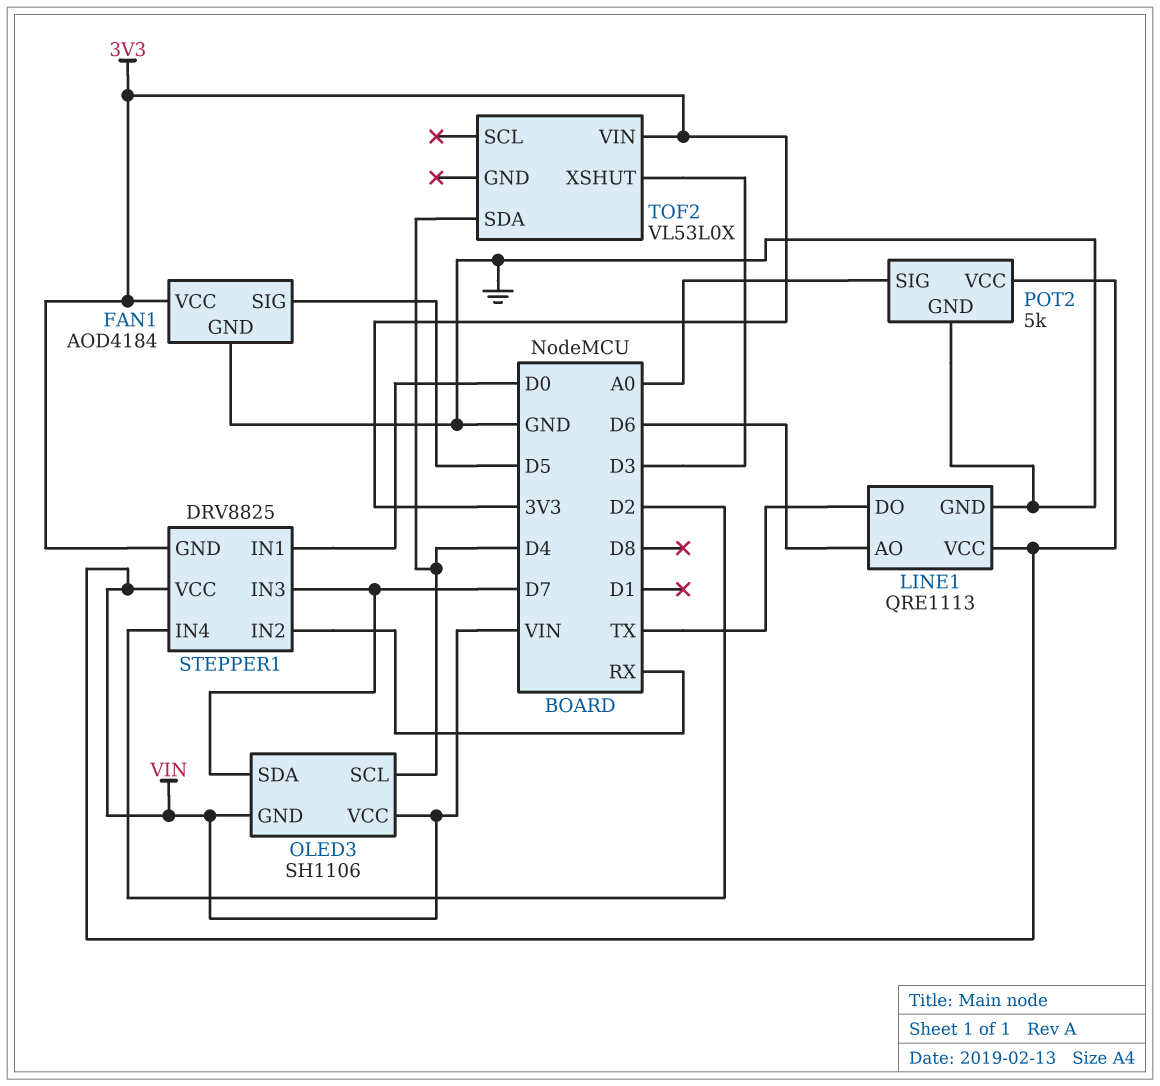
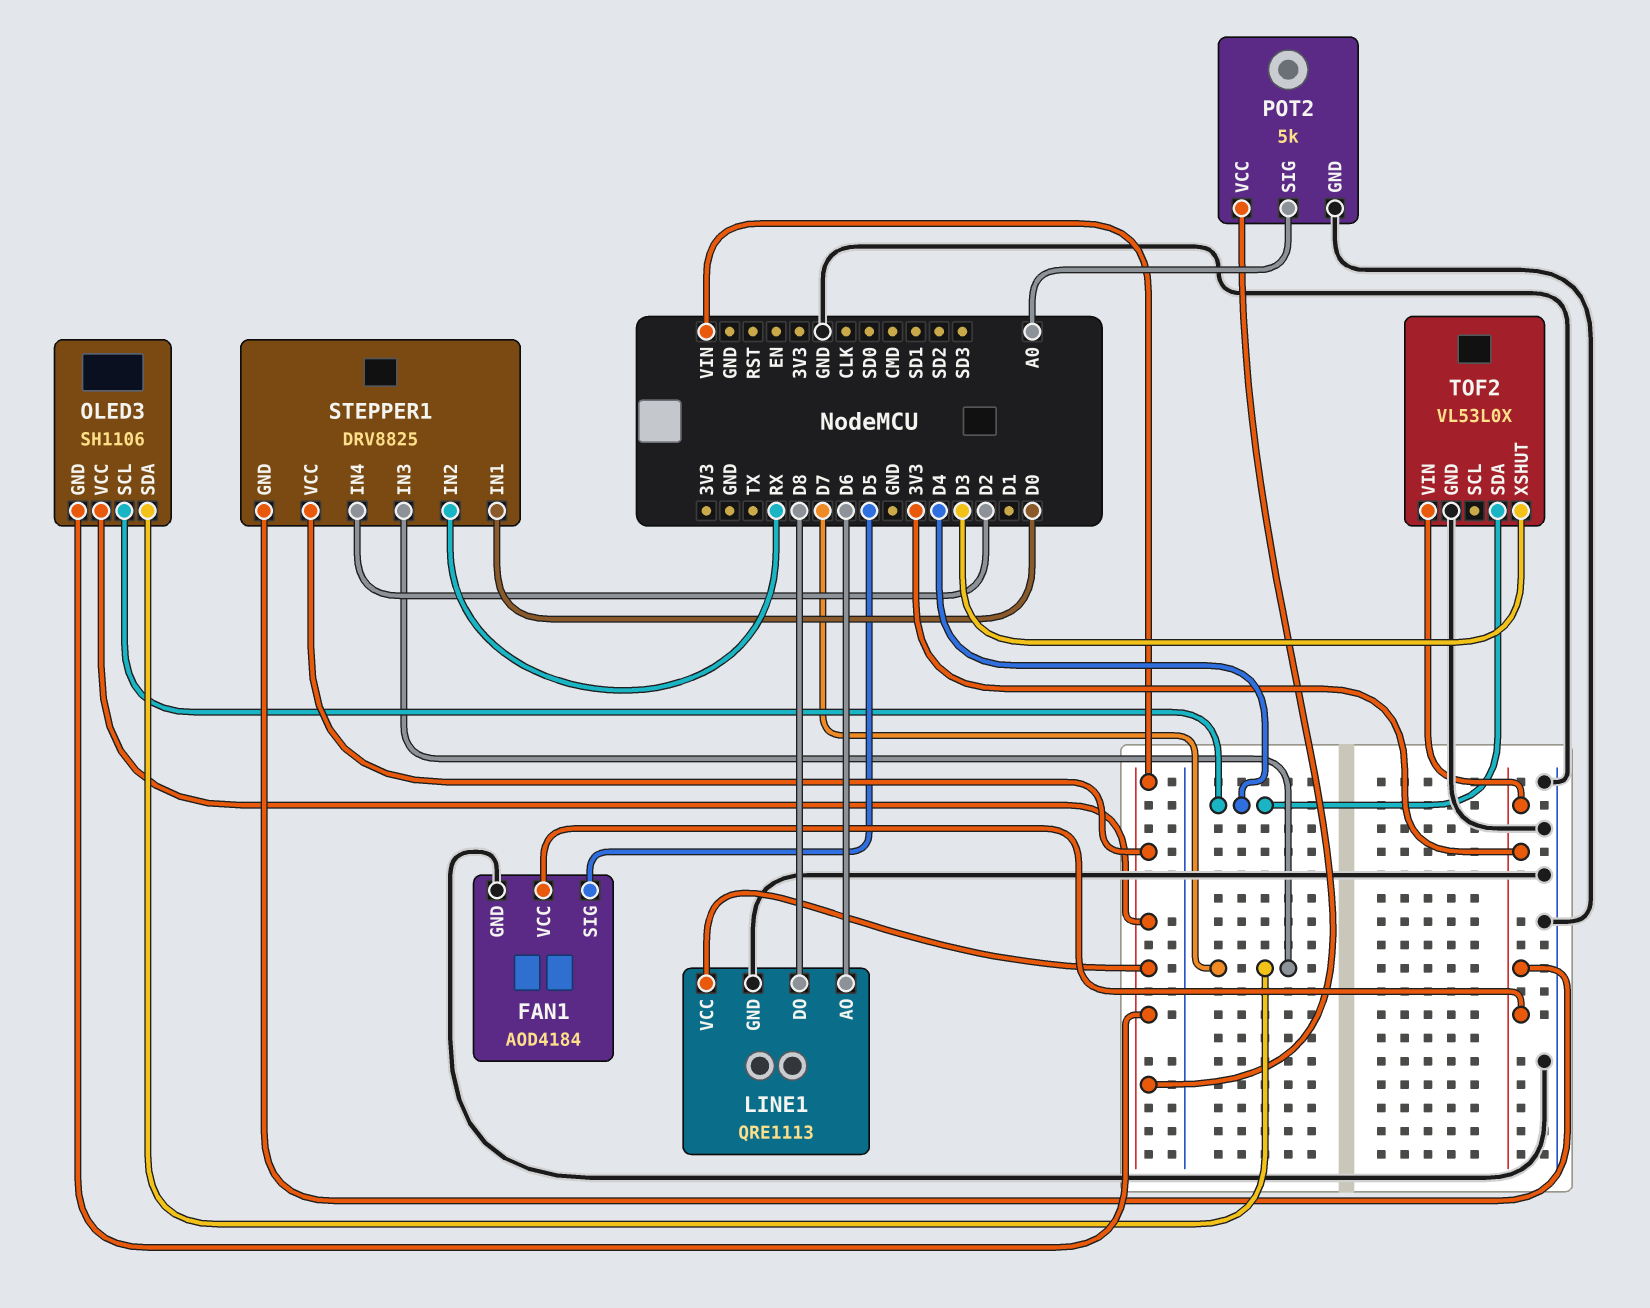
LINE1 pin DO: TX -> D8
TOF2 pin GND: none -> GND

